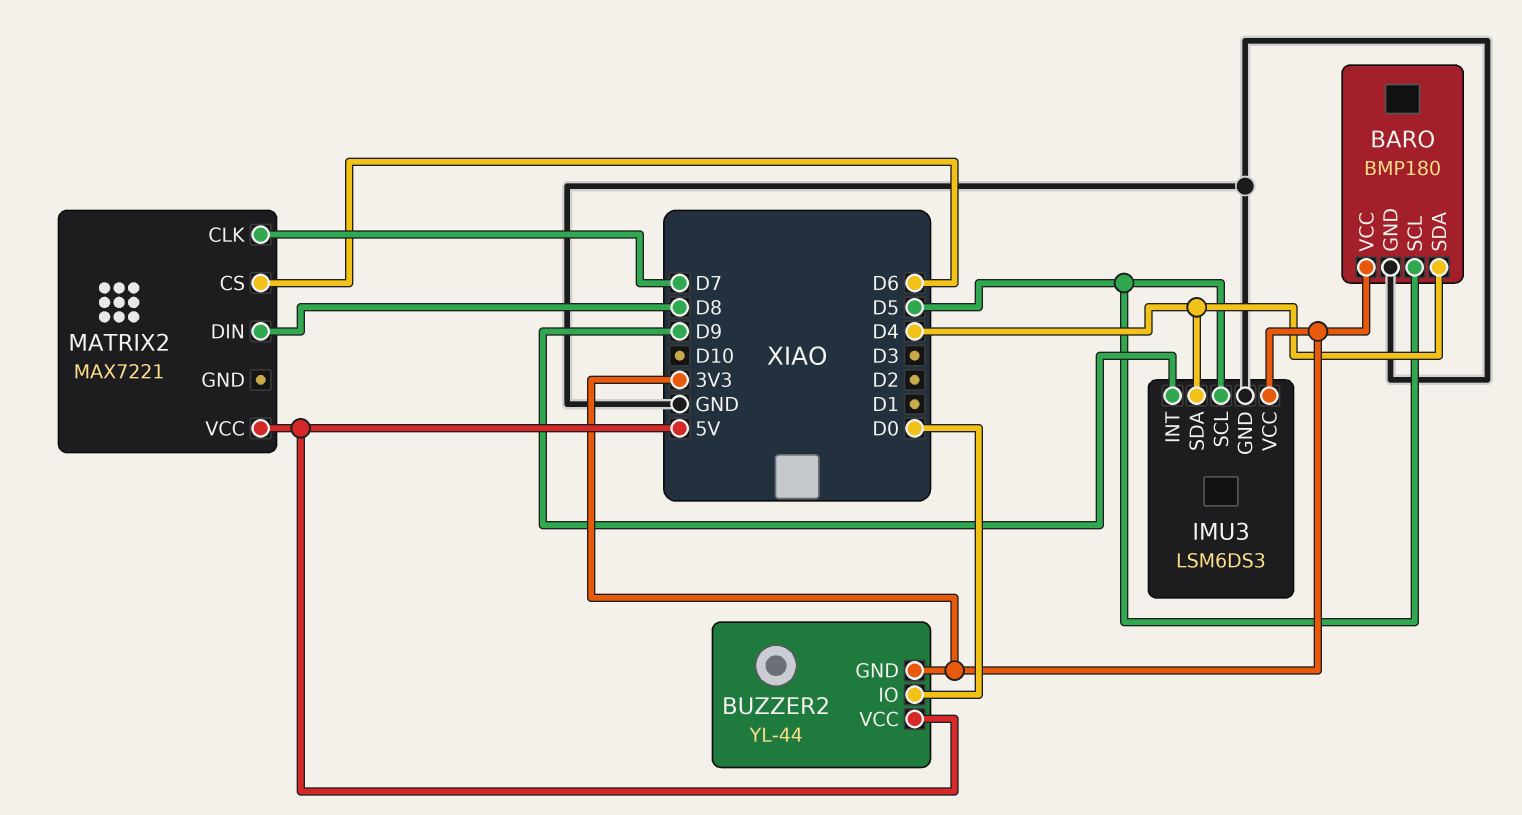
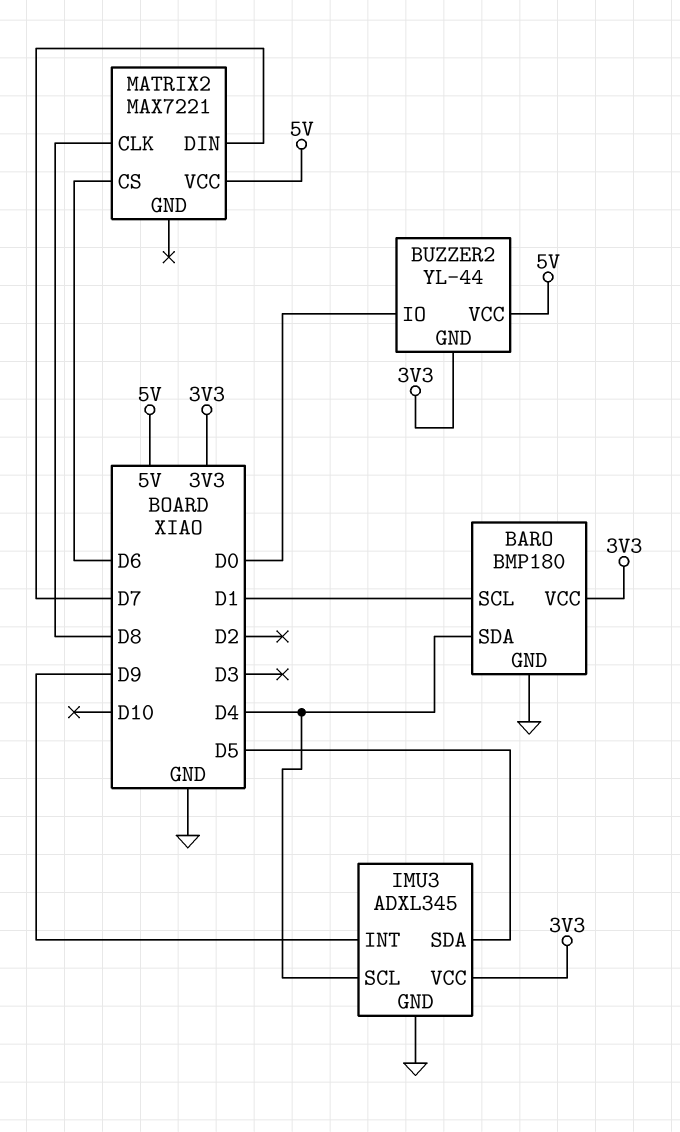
BARO pin SCL: D5 -> D1
IMU3: LSM6DS3 -> ADXL345
IMU3 pin SCL: D5 -> D4
IMU3 pin SDA: D4 -> D5
MATRIX2 pin CLK: D7 -> D8
MATRIX2 pin DIN: D8 -> D7

